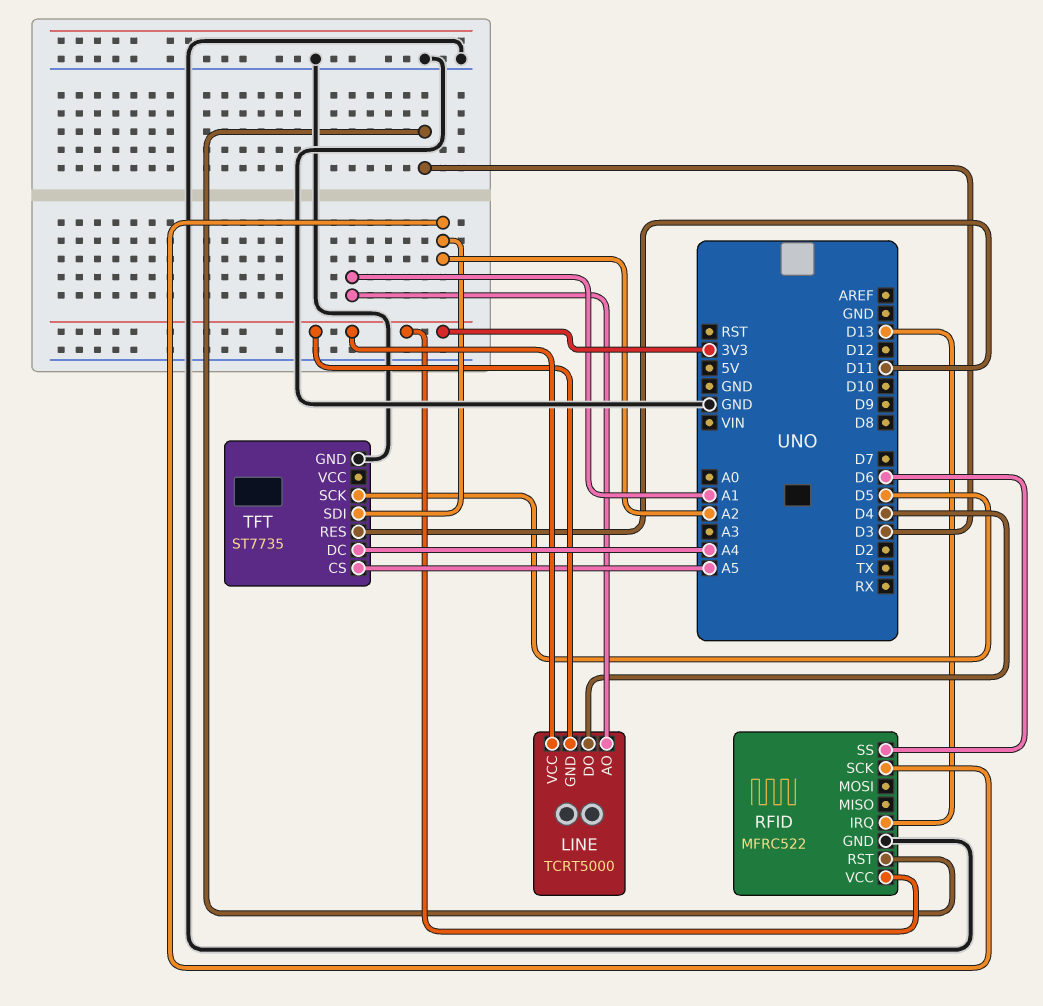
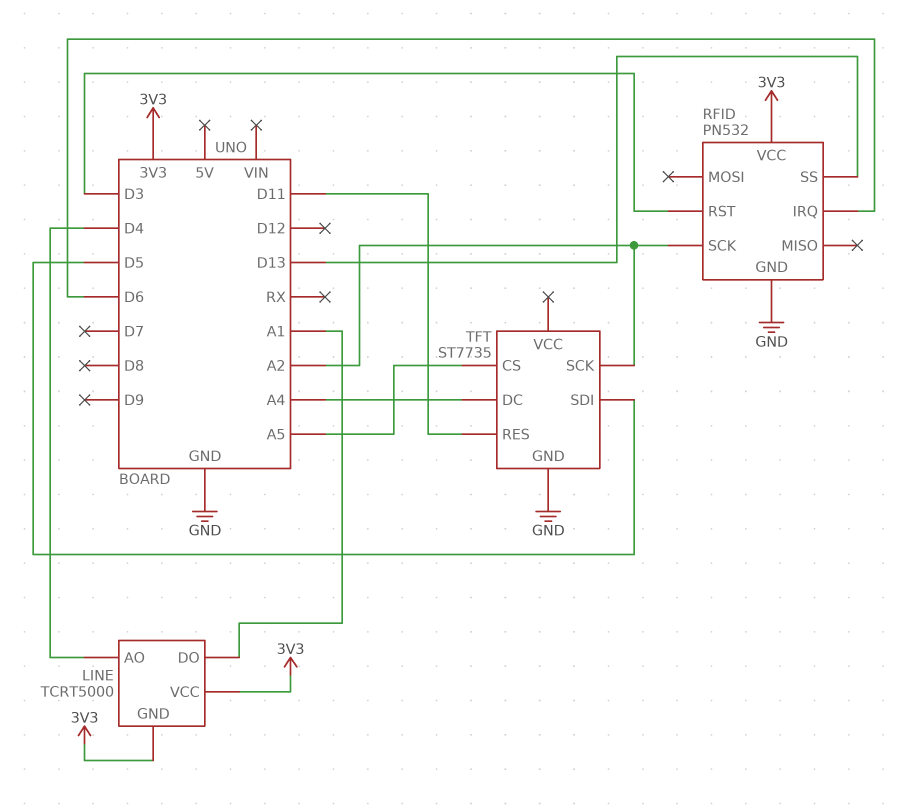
LINE pin AO: A1 -> D4
LINE pin DO: D4 -> A1
RFID: MFRC522 -> PN532
RFID pin IRQ: D13 -> D6
RFID pin SS: D6 -> D13
TFT pin SCK: D5 -> A2
TFT pin SDI: A2 -> D5

